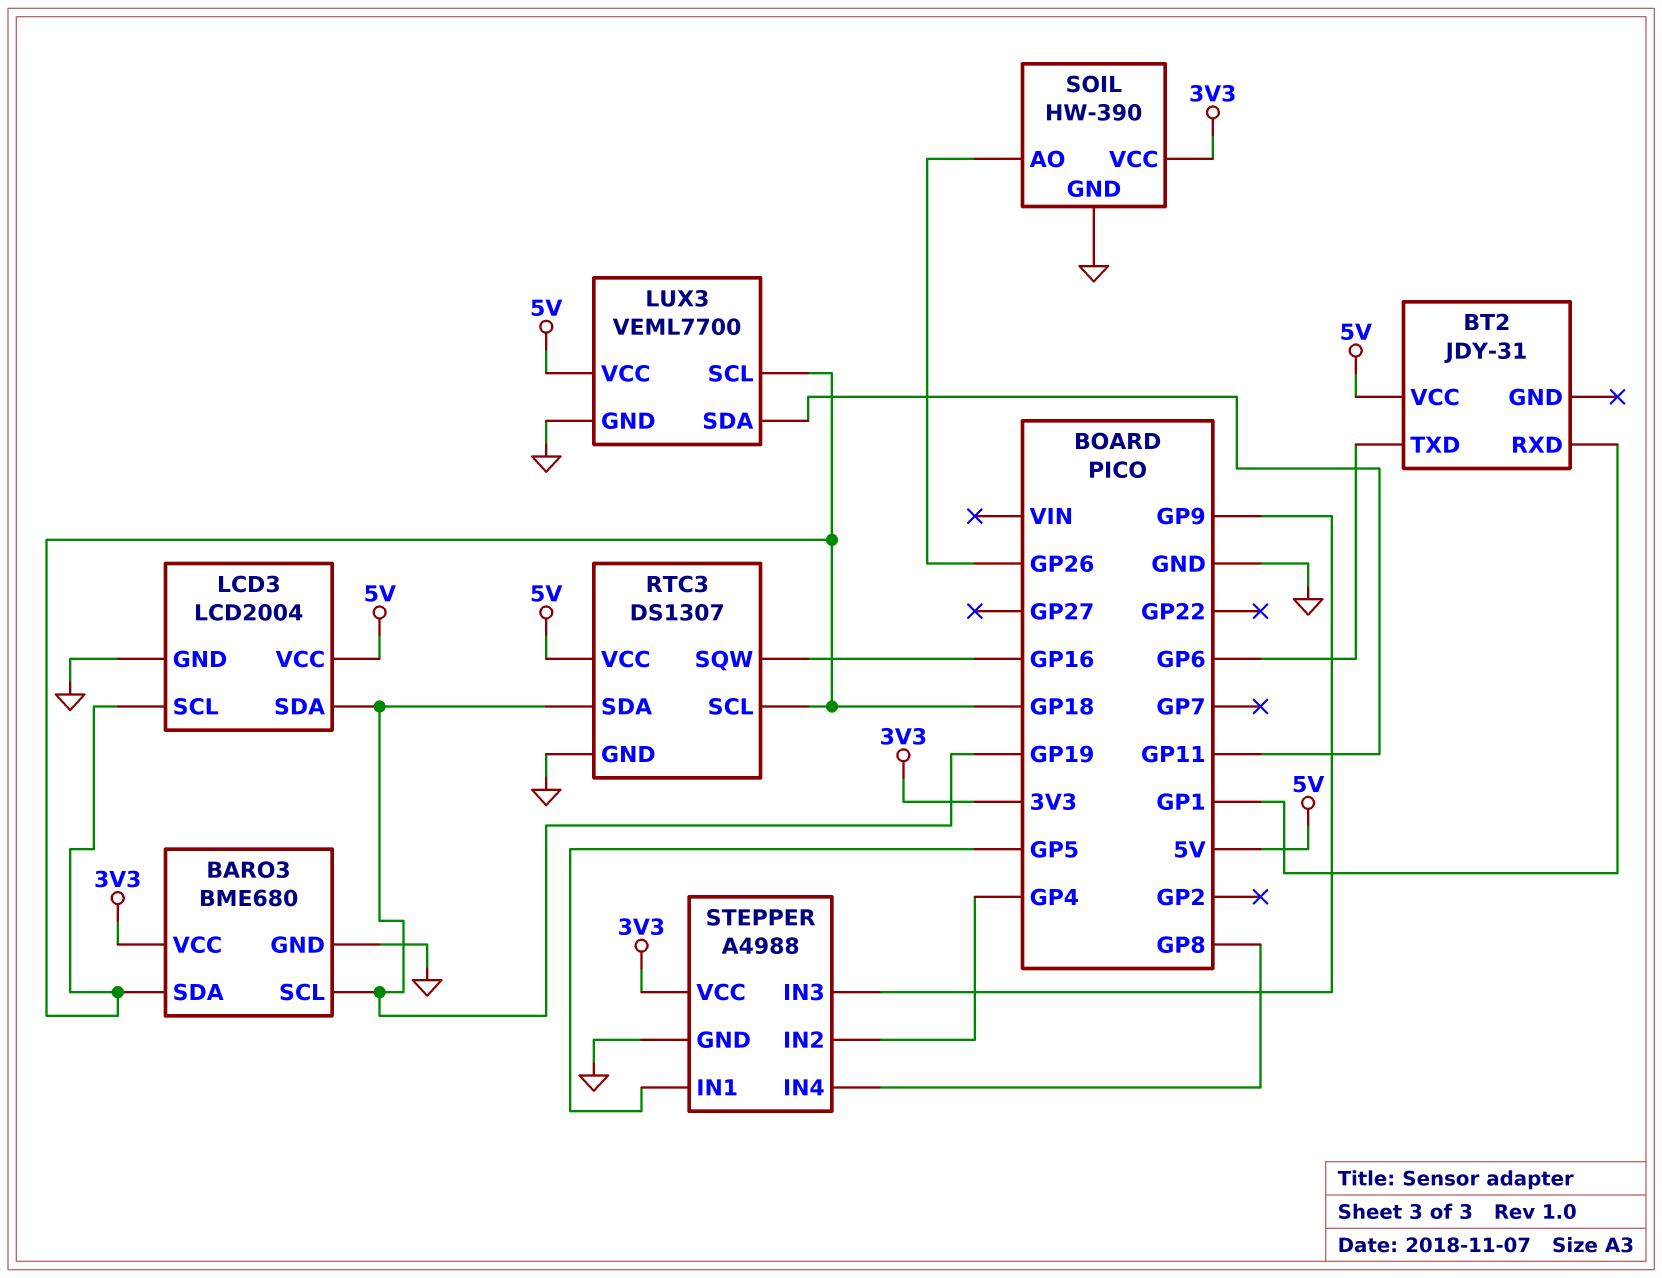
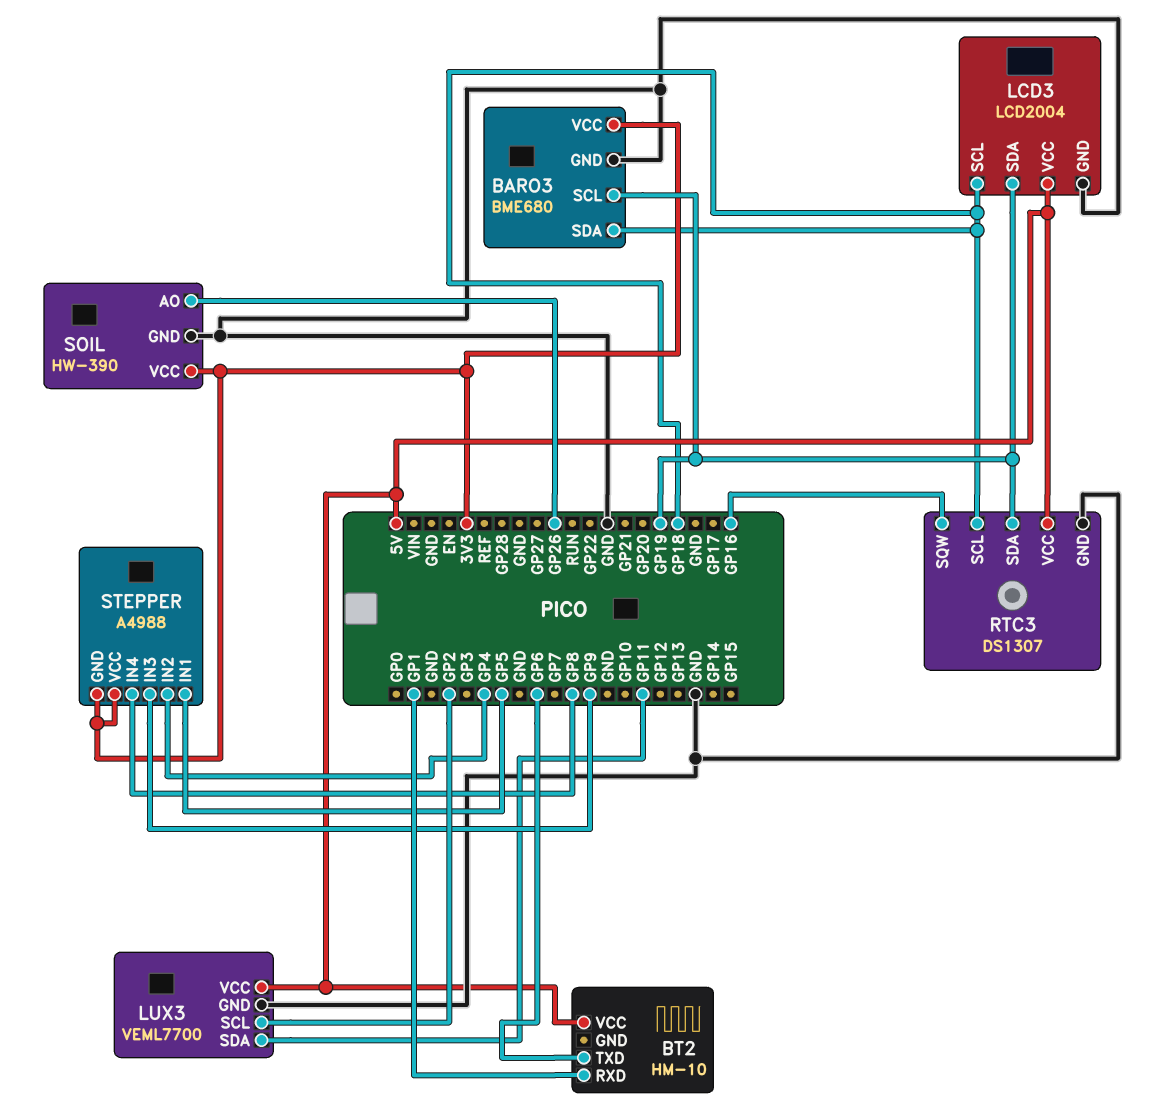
BT2: JDY-31 -> HM-10
LUX3 pin SCL: GP18 -> GP2
STEPPER pin GND: GND -> 3V3

